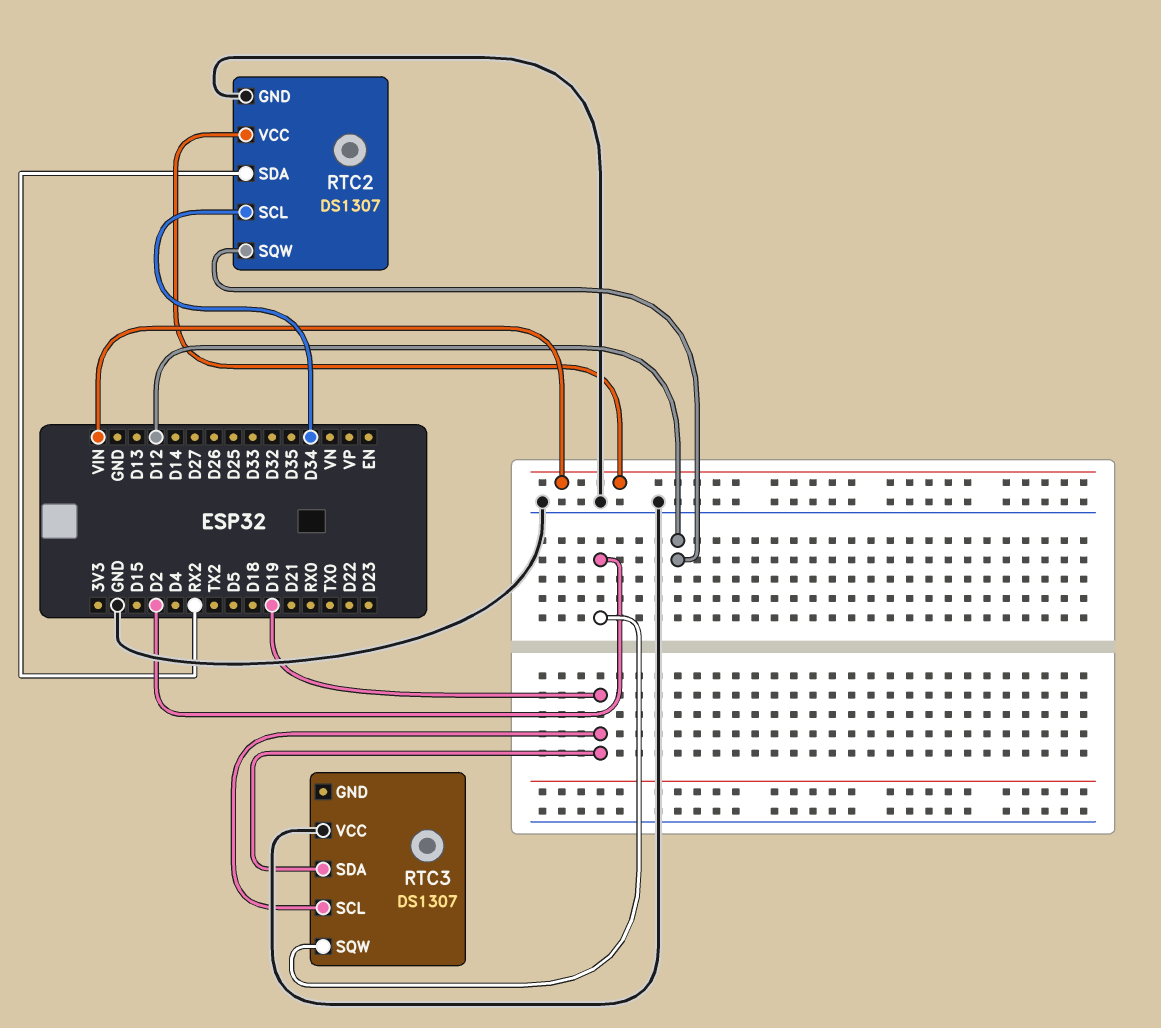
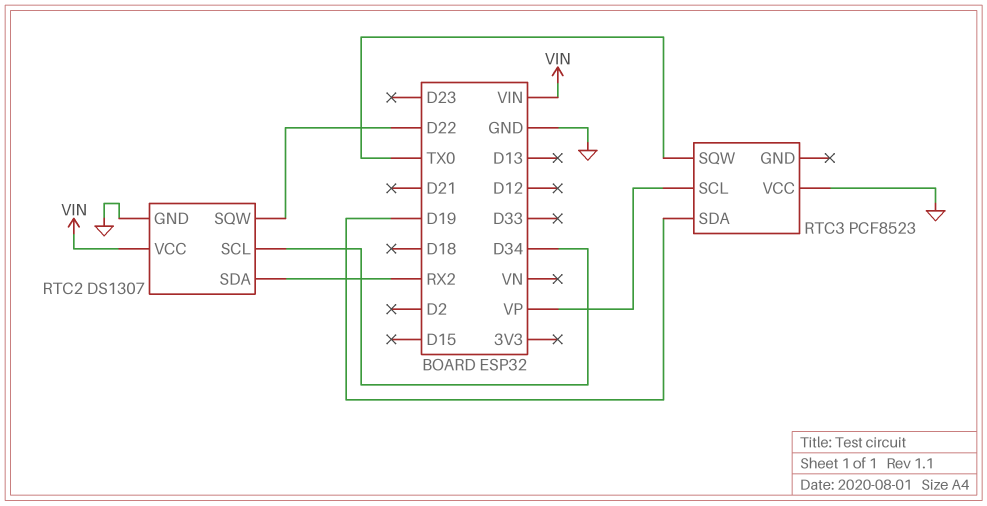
RTC2 pin SQW: D12 -> D22
RTC3: DS1307 -> PCF8523
RTC3 pin SCL: D19 -> VP
RTC3 pin SQW: D2 -> TX0

